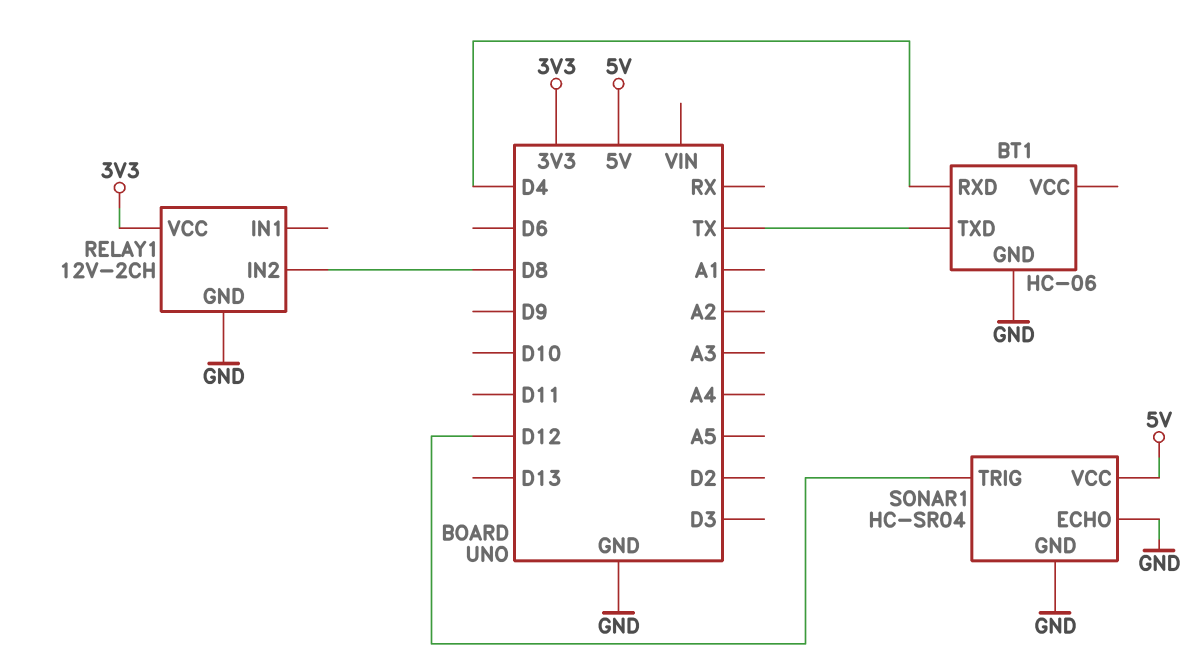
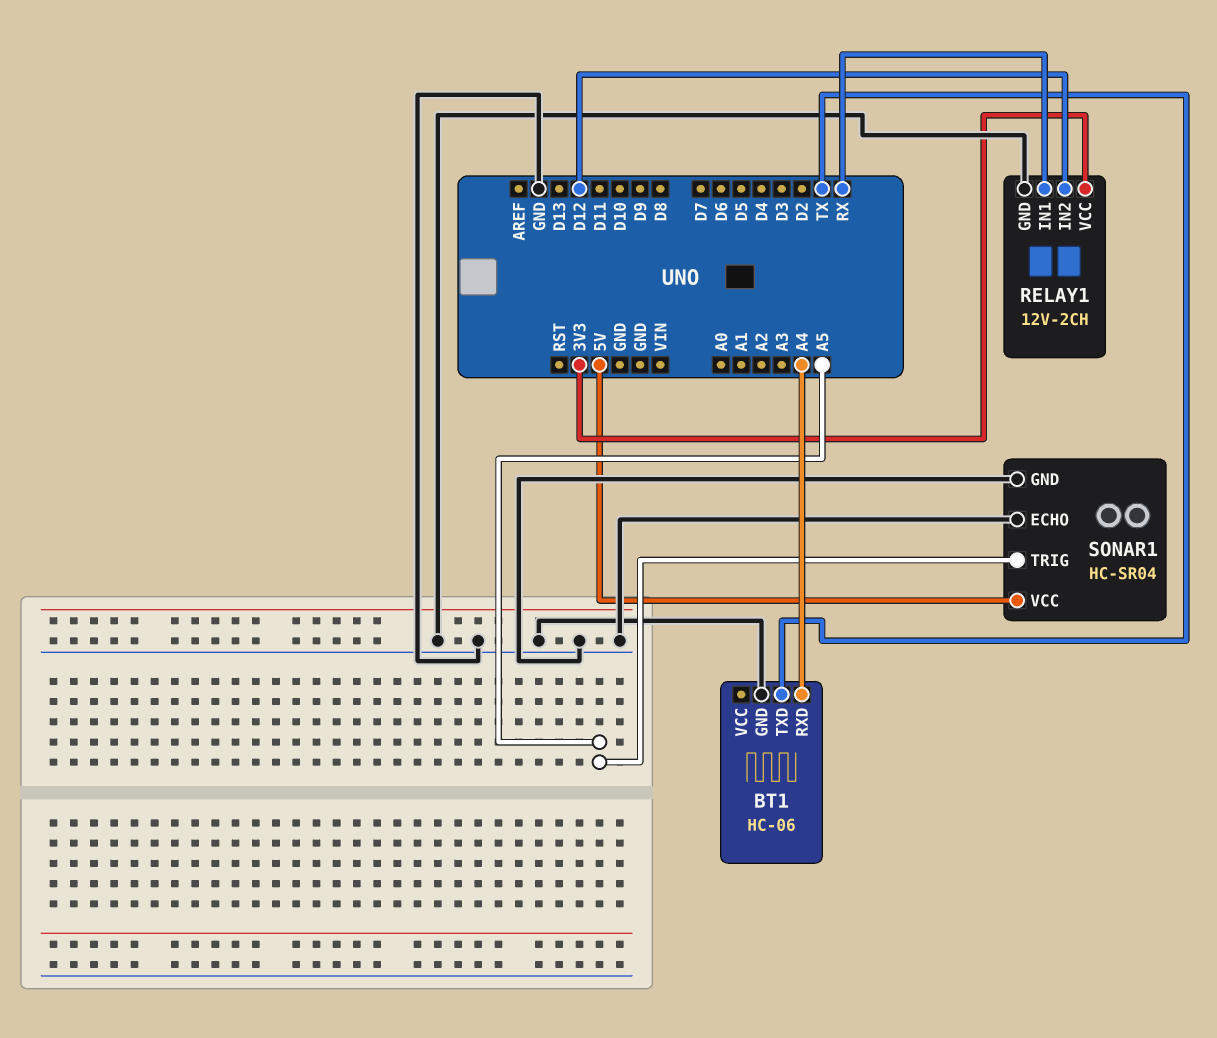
BT1 pin RXD: D4 -> A4
RELAY1 pin IN1: none -> RX
RELAY1 pin IN2: D8 -> D12
SONAR1 pin TRIG: D12 -> A5

